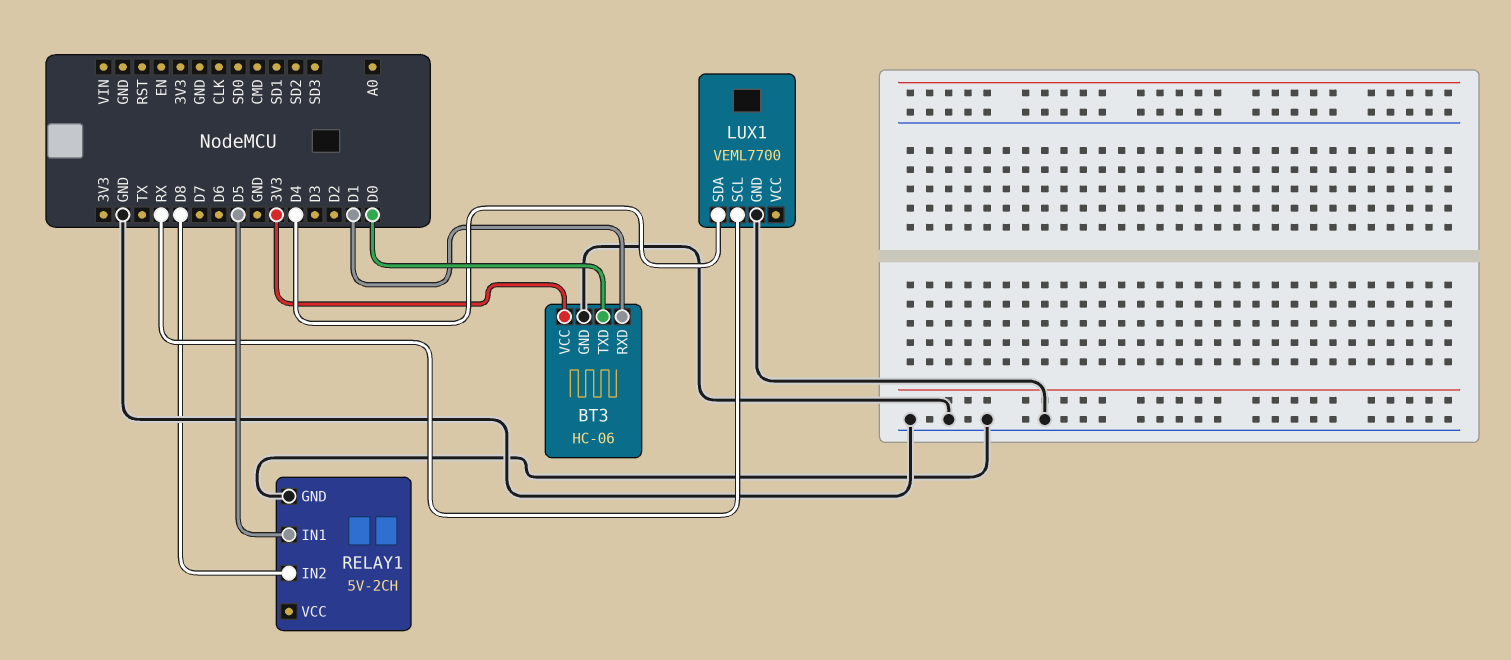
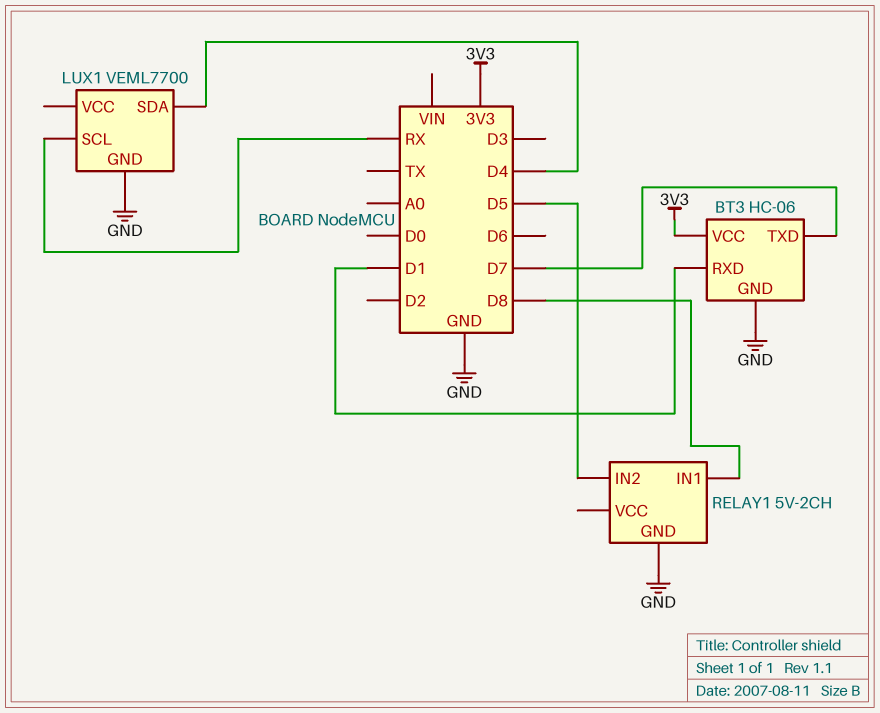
BT3 pin TXD: D0 -> D7
RELAY1 pin IN1: D5 -> D8
RELAY1 pin IN2: D8 -> D5

